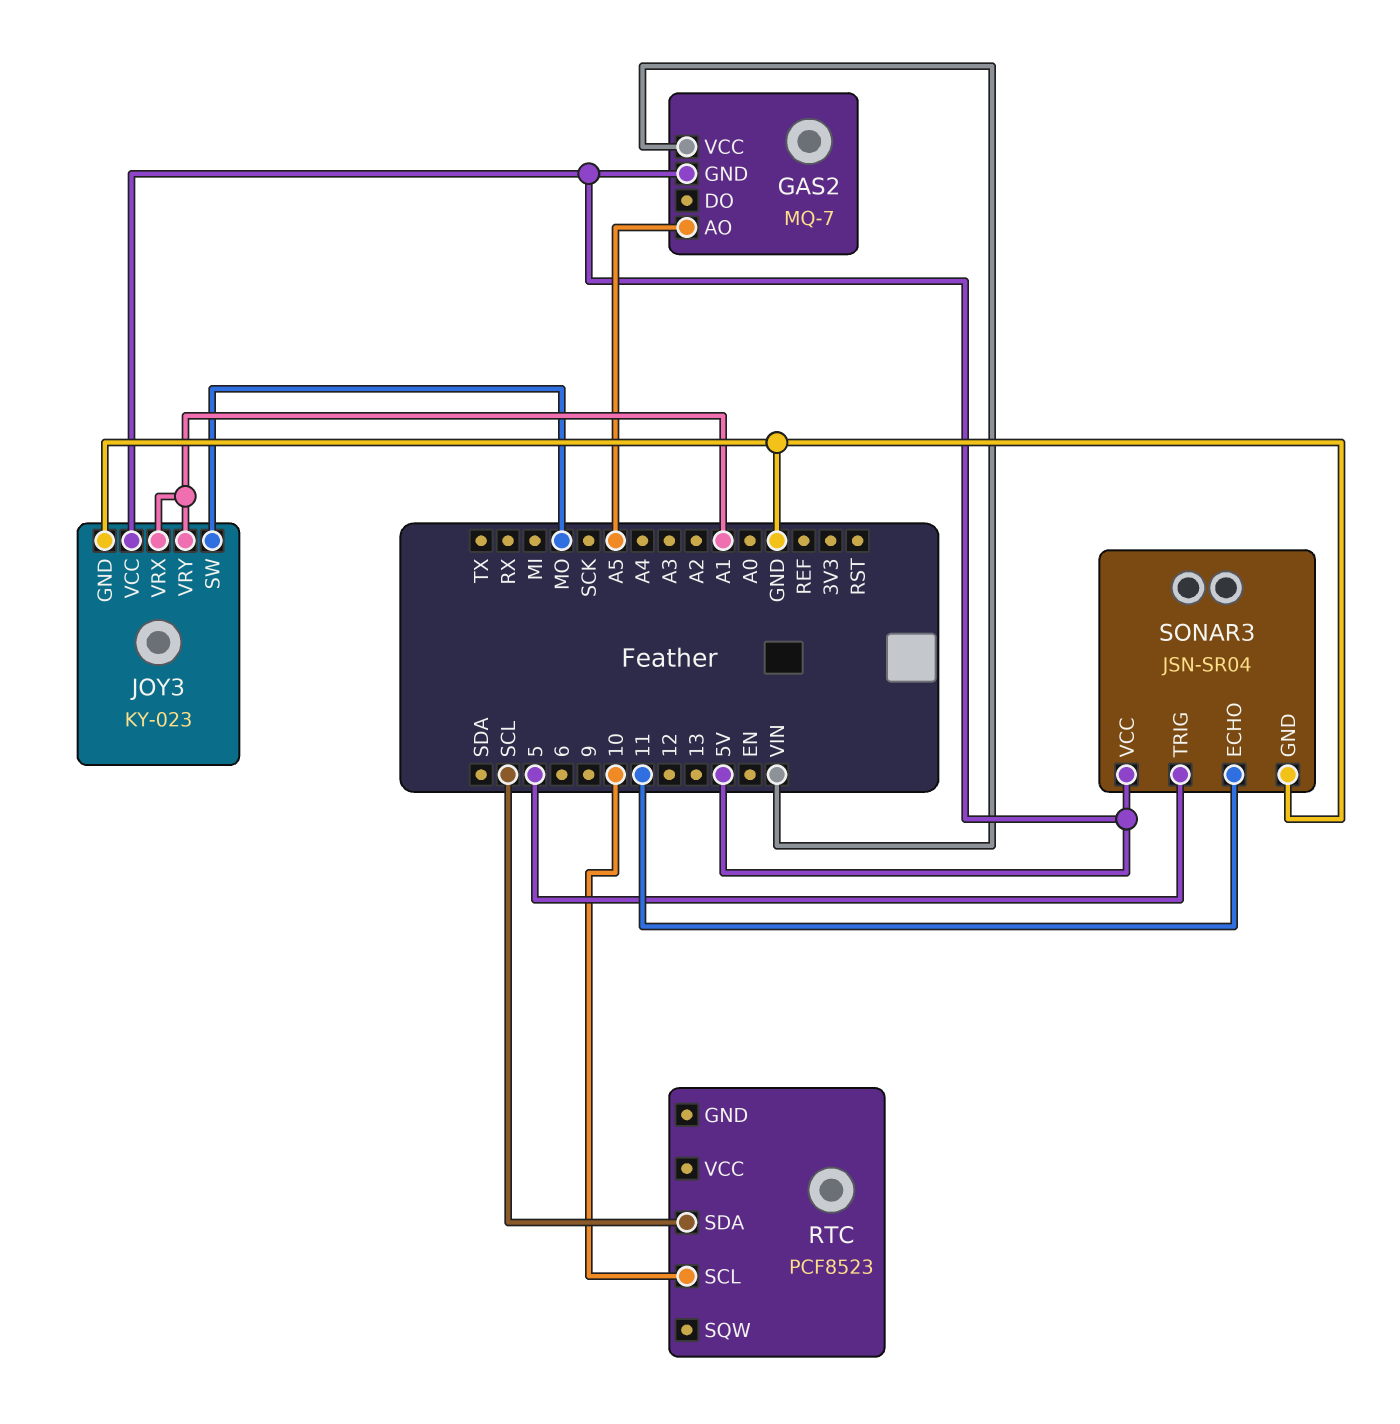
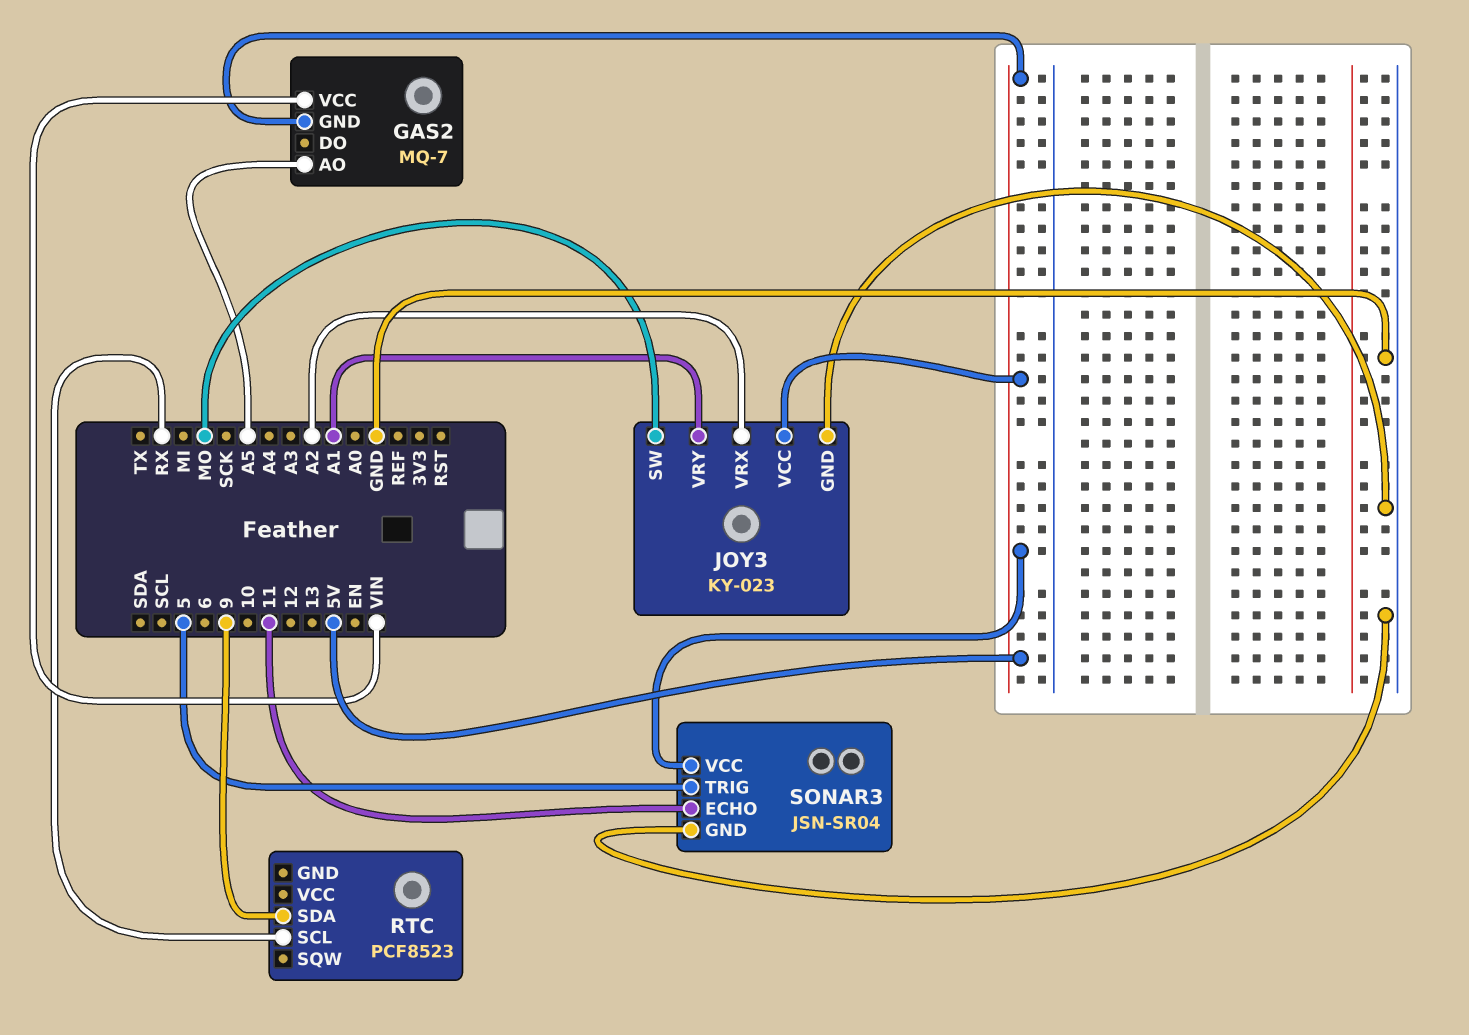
JOY3 pin VRX: A1 -> A2
RTC pin SCL: 10 -> RX
RTC pin SDA: SCL -> 9

